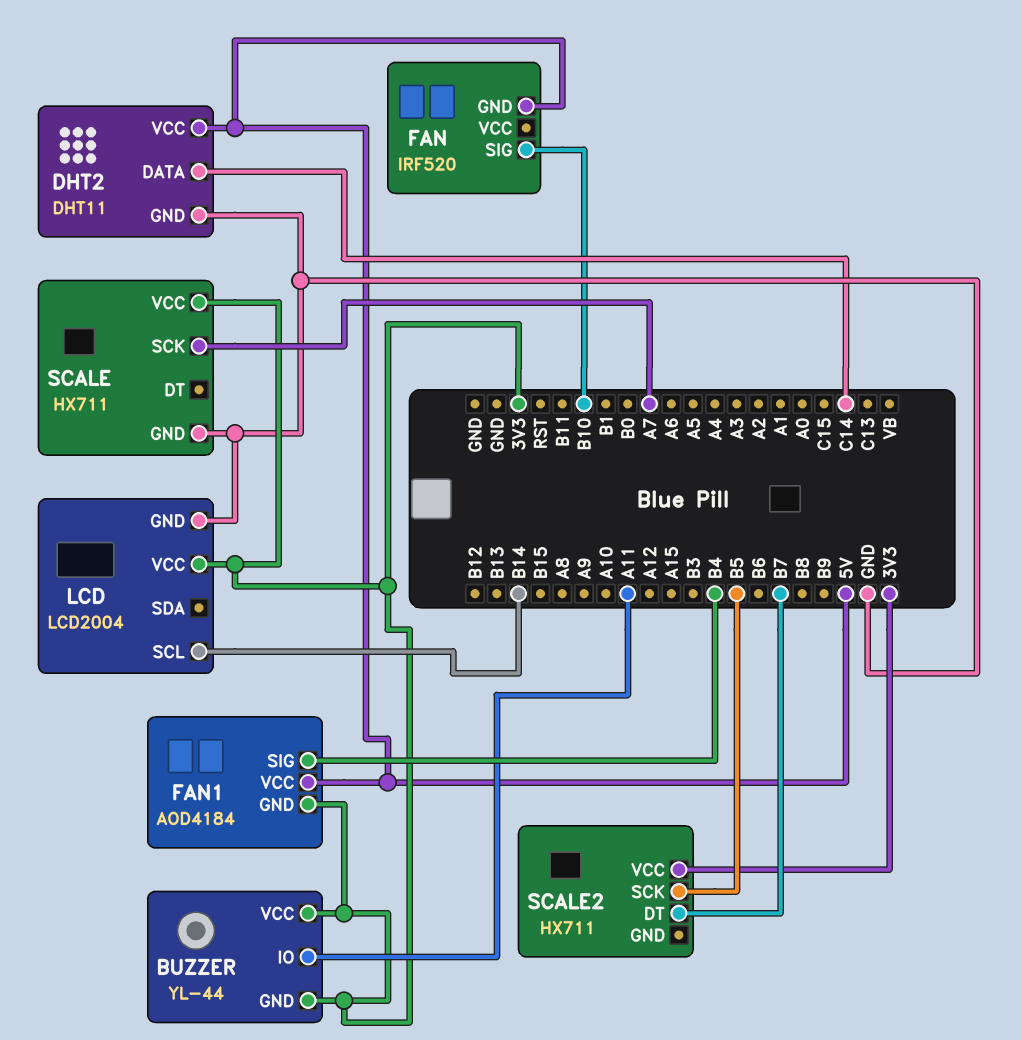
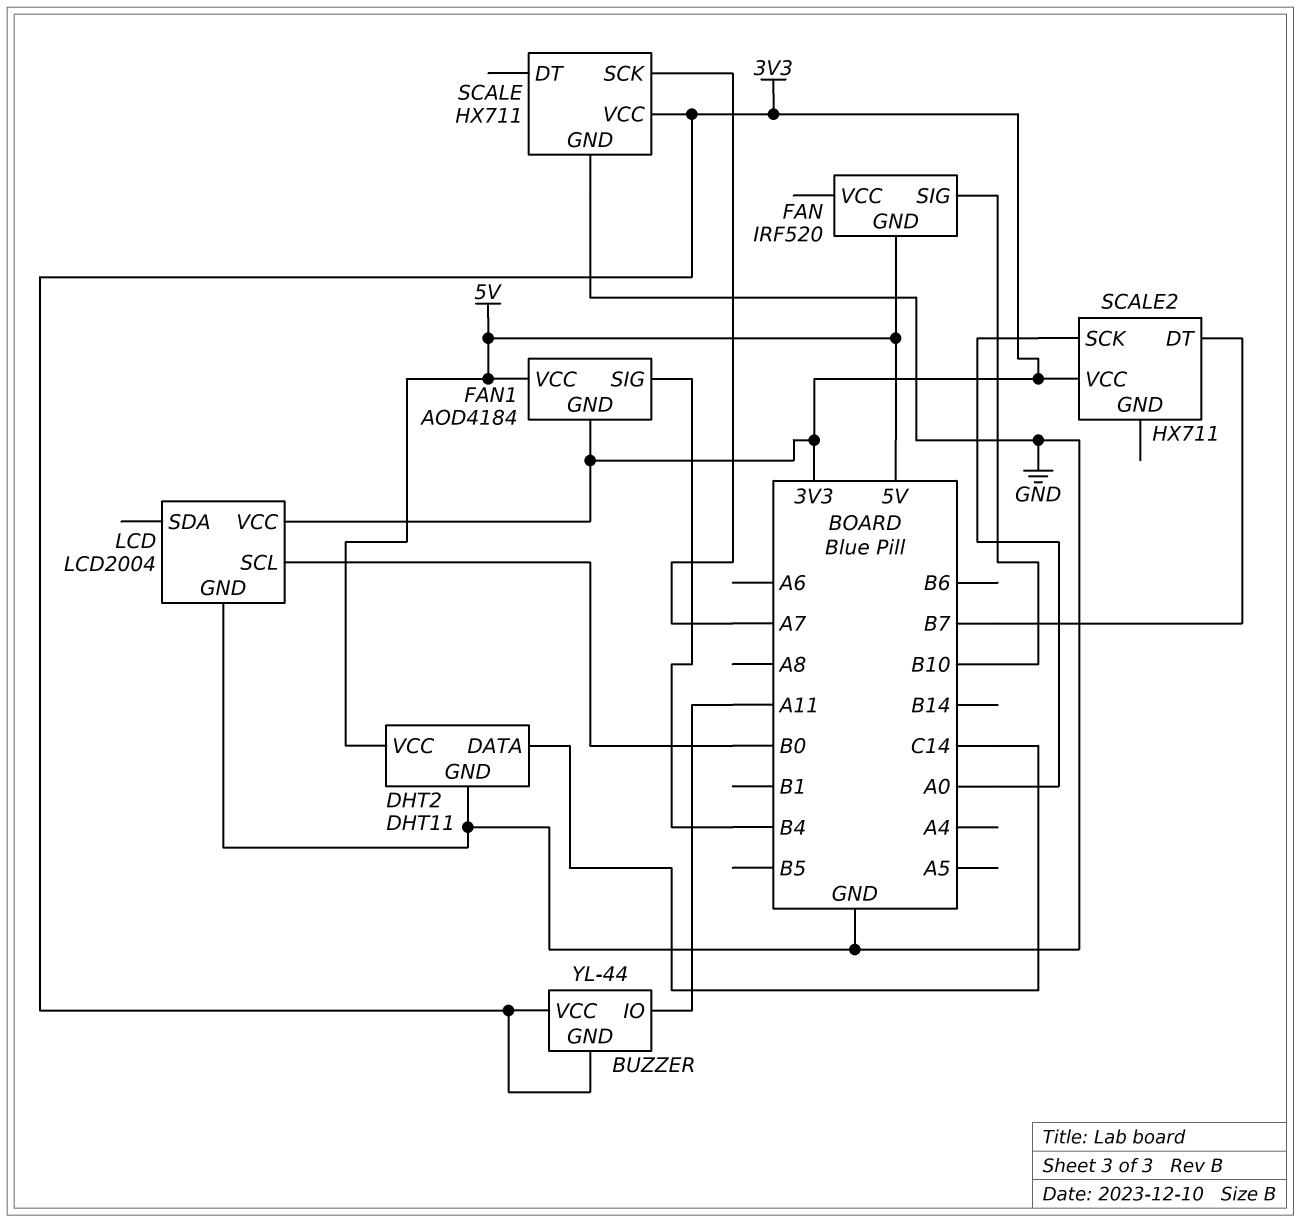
LCD pin SCL: B14 -> B0
SCALE2 pin SCK: B5 -> A0

